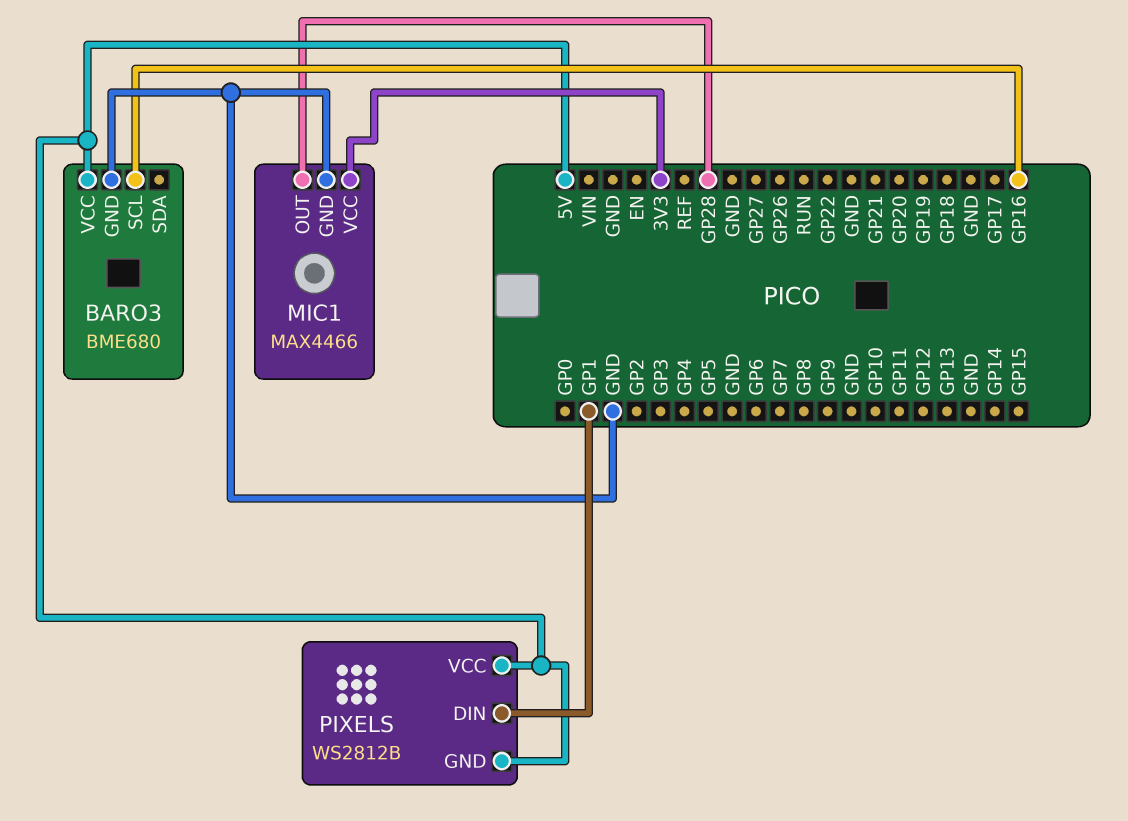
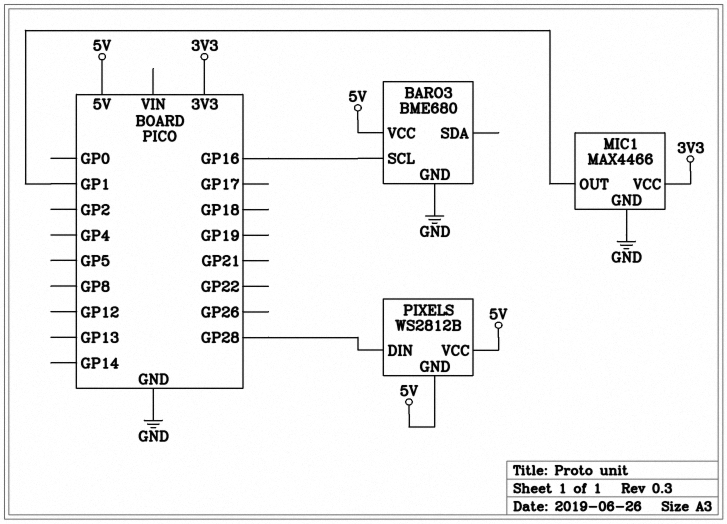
MIC1 pin OUT: GP28 -> GP1
PIXELS pin DIN: GP1 -> GP28

